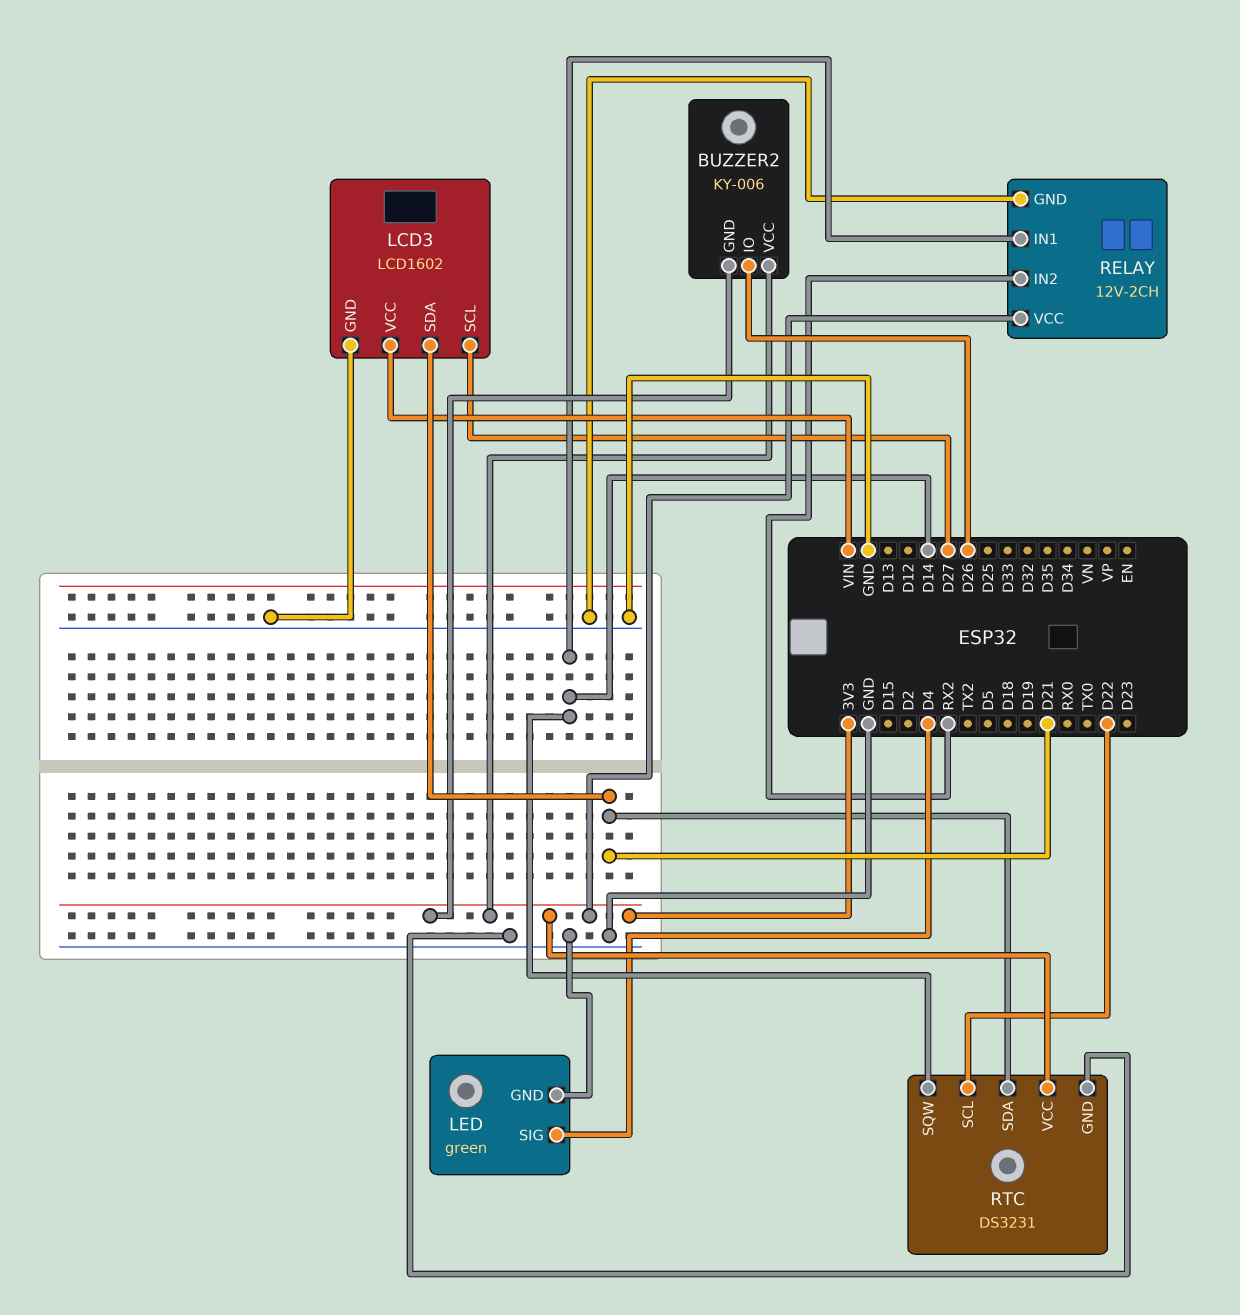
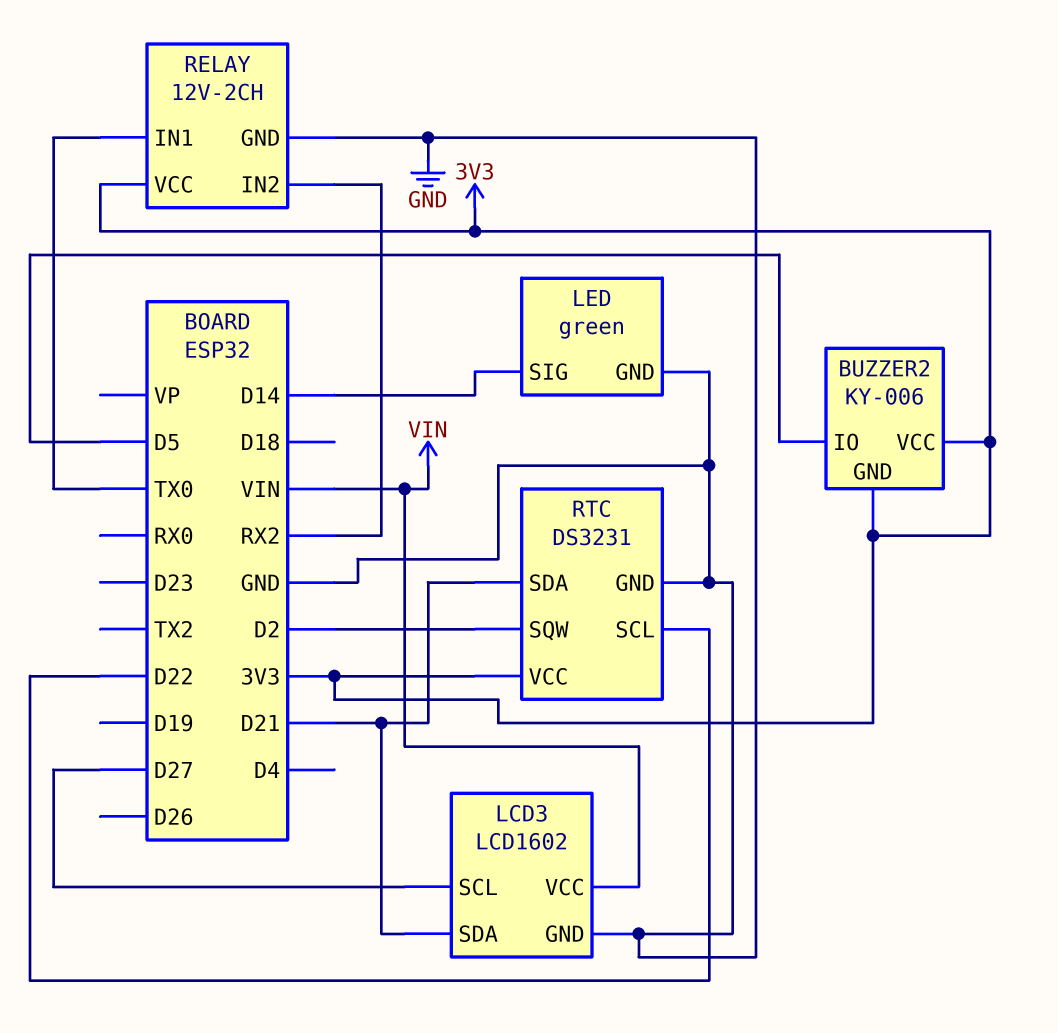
BUZZER2 pin IO: D26 -> D5
LED pin SIG: D4 -> D14
RELAY pin IN1: D14 -> TX0
RTC pin SQW: D14 -> D2

